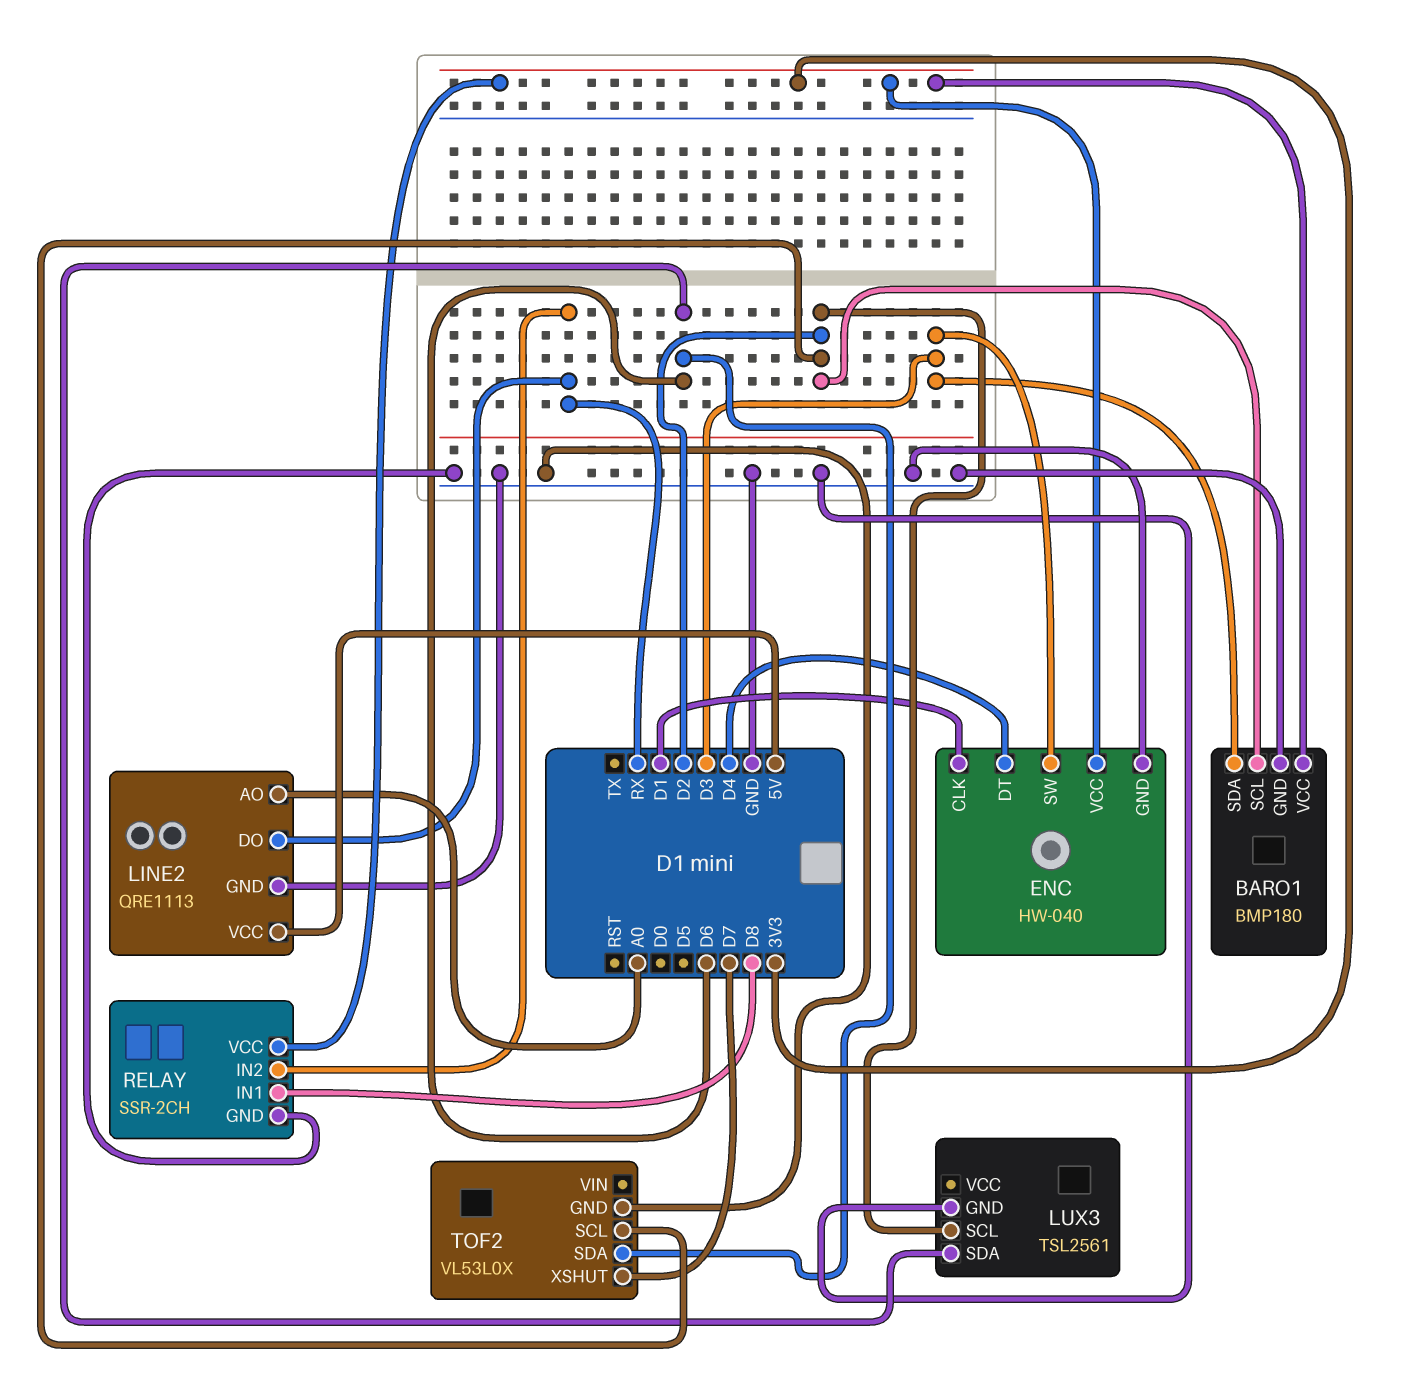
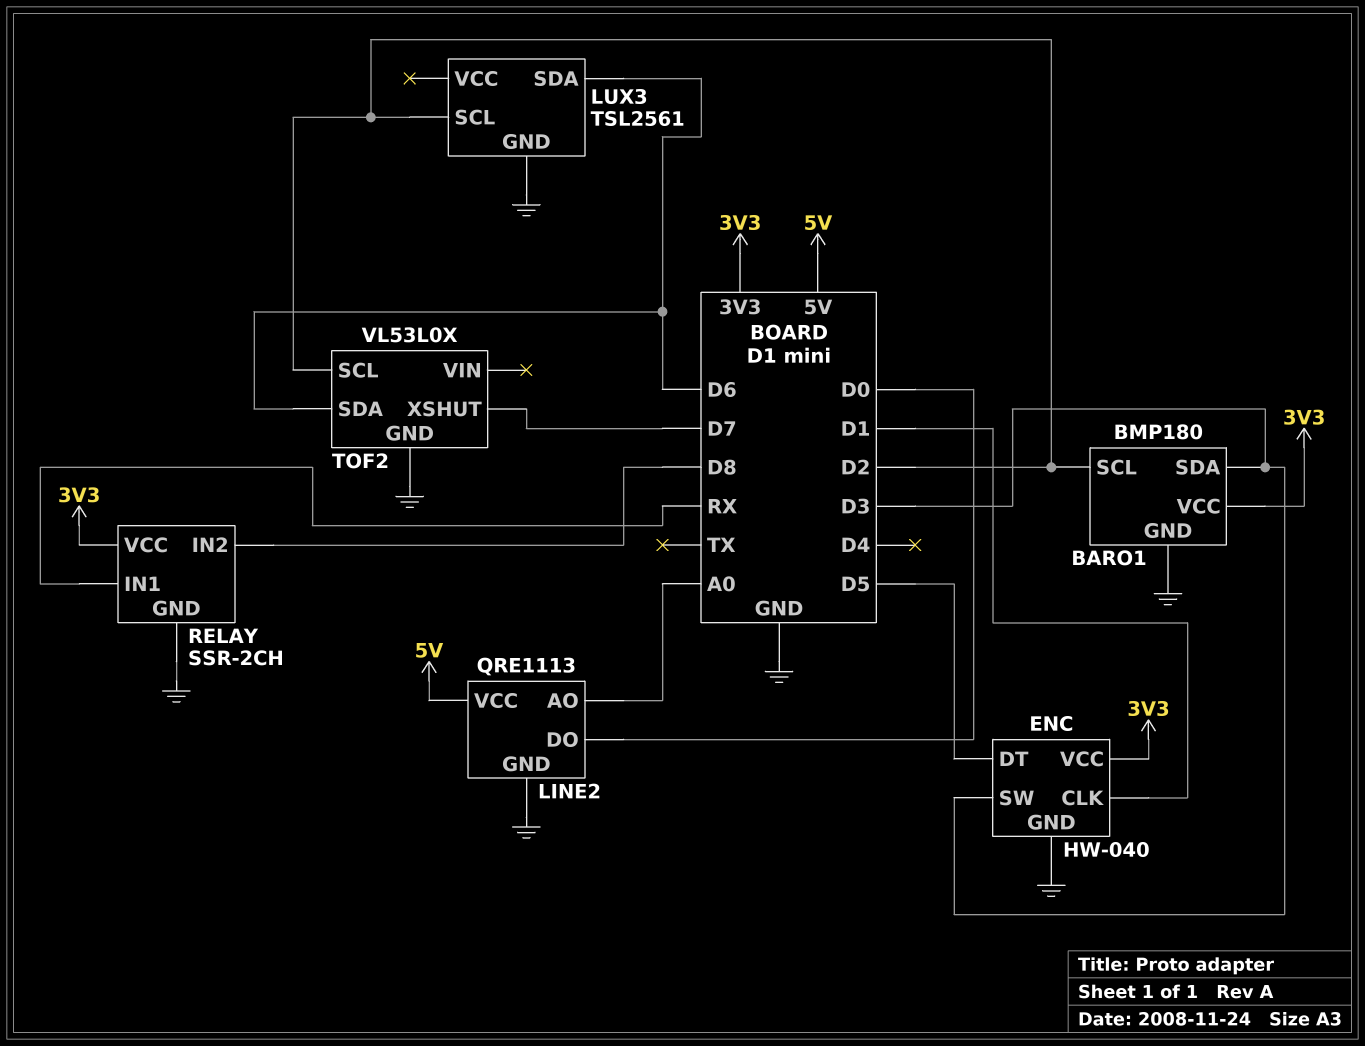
ENC pin DT: D4 -> D5
LINE2 pin DO: RX -> D0
RELAY pin IN1: D8 -> RX
RELAY pin IN2: RX -> D8

